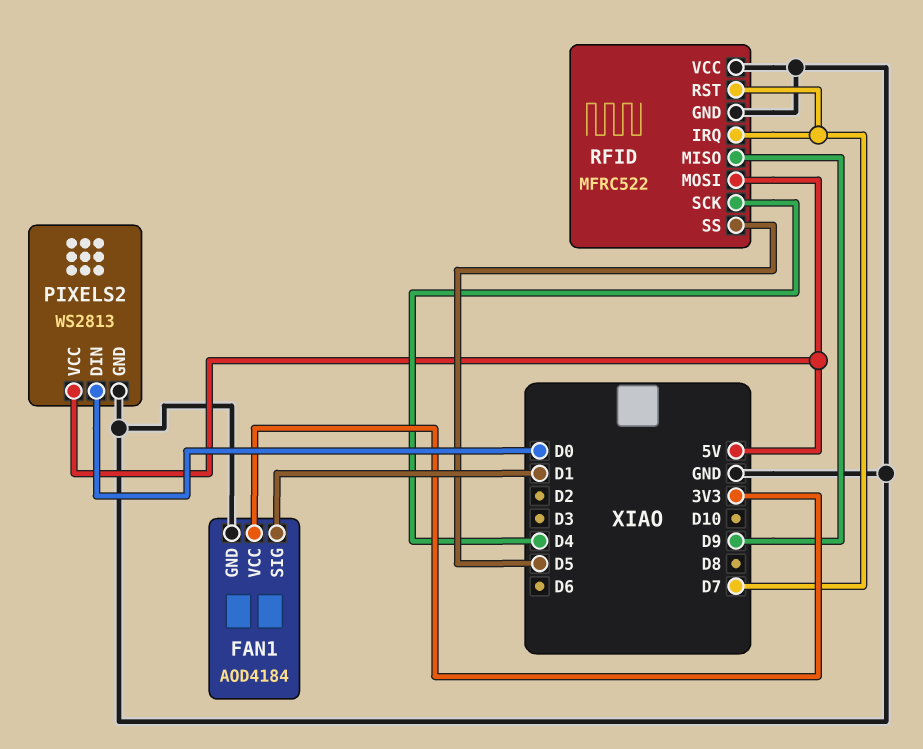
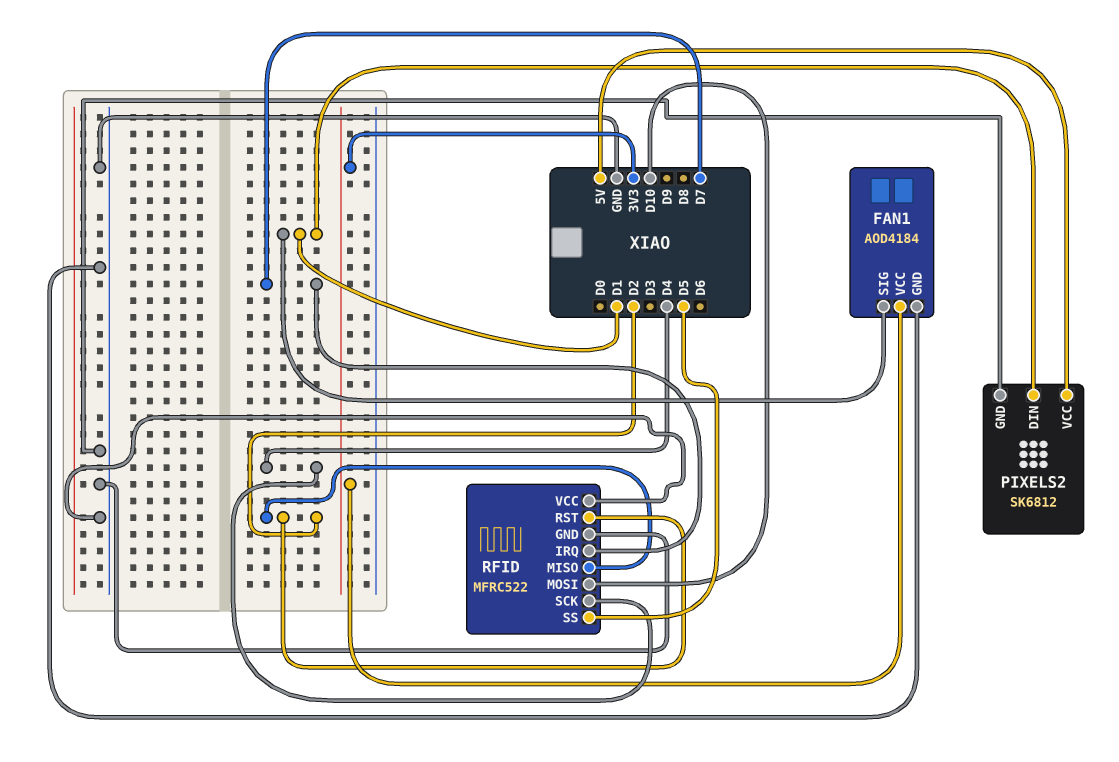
PIXELS2: WS2813 -> SK6812
PIXELS2 pin DIN: D0 -> D1
RFID pin MISO: D9 -> D2
RFID pin MOSI: 5V -> D10
RFID pin RST: D7 -> D2

